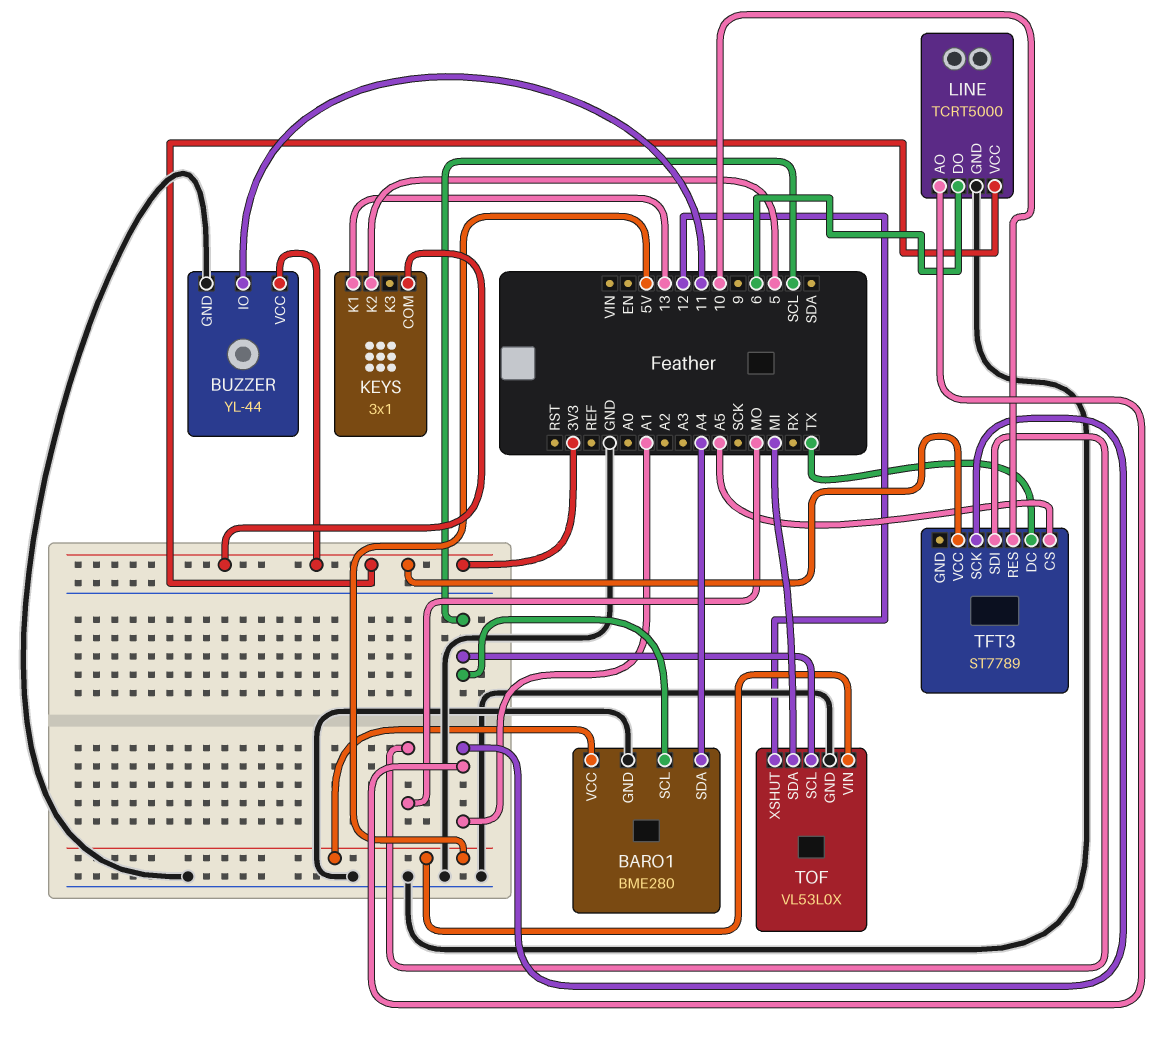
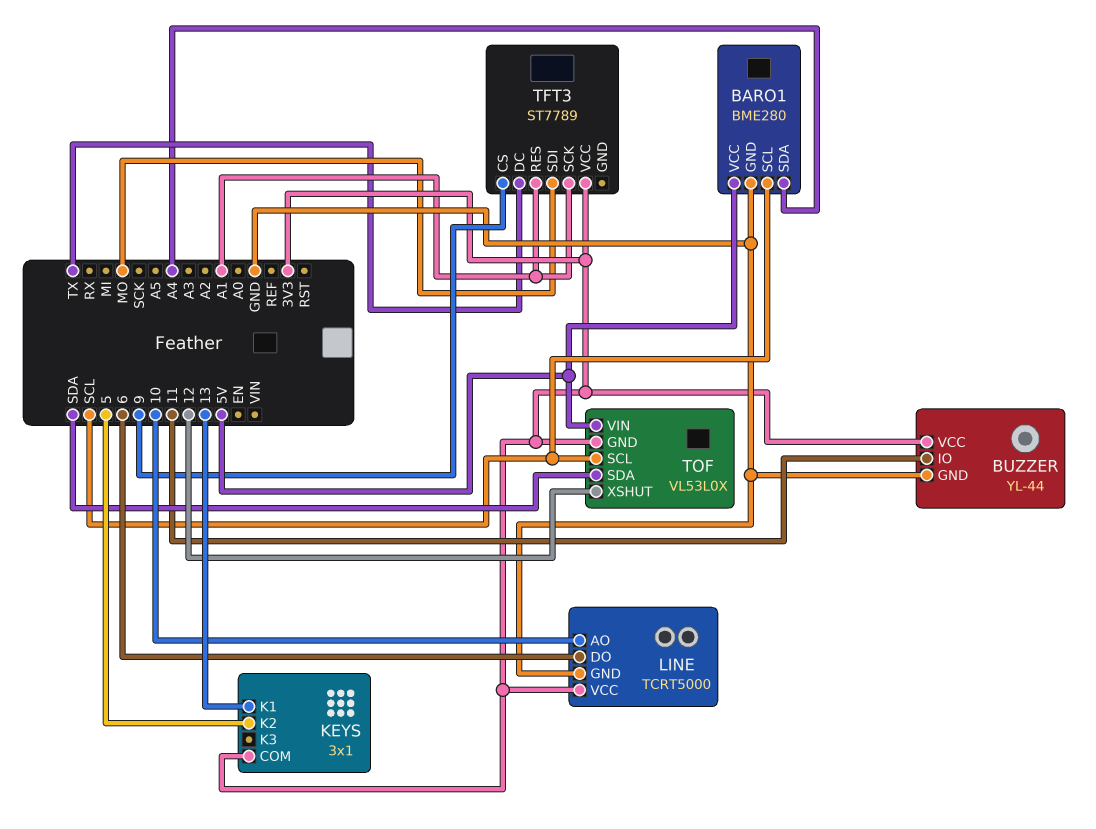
LINE pin AO: A1 -> 10
TFT3 pin CS: A5 -> 9
TFT3 pin RES: 10 -> A1
TOF pin GND: GND -> 3V3
TOF pin SDA: MI -> SDA

